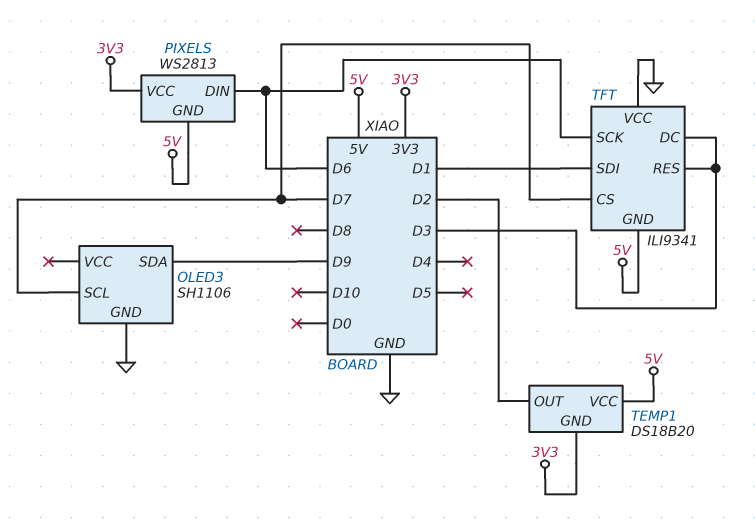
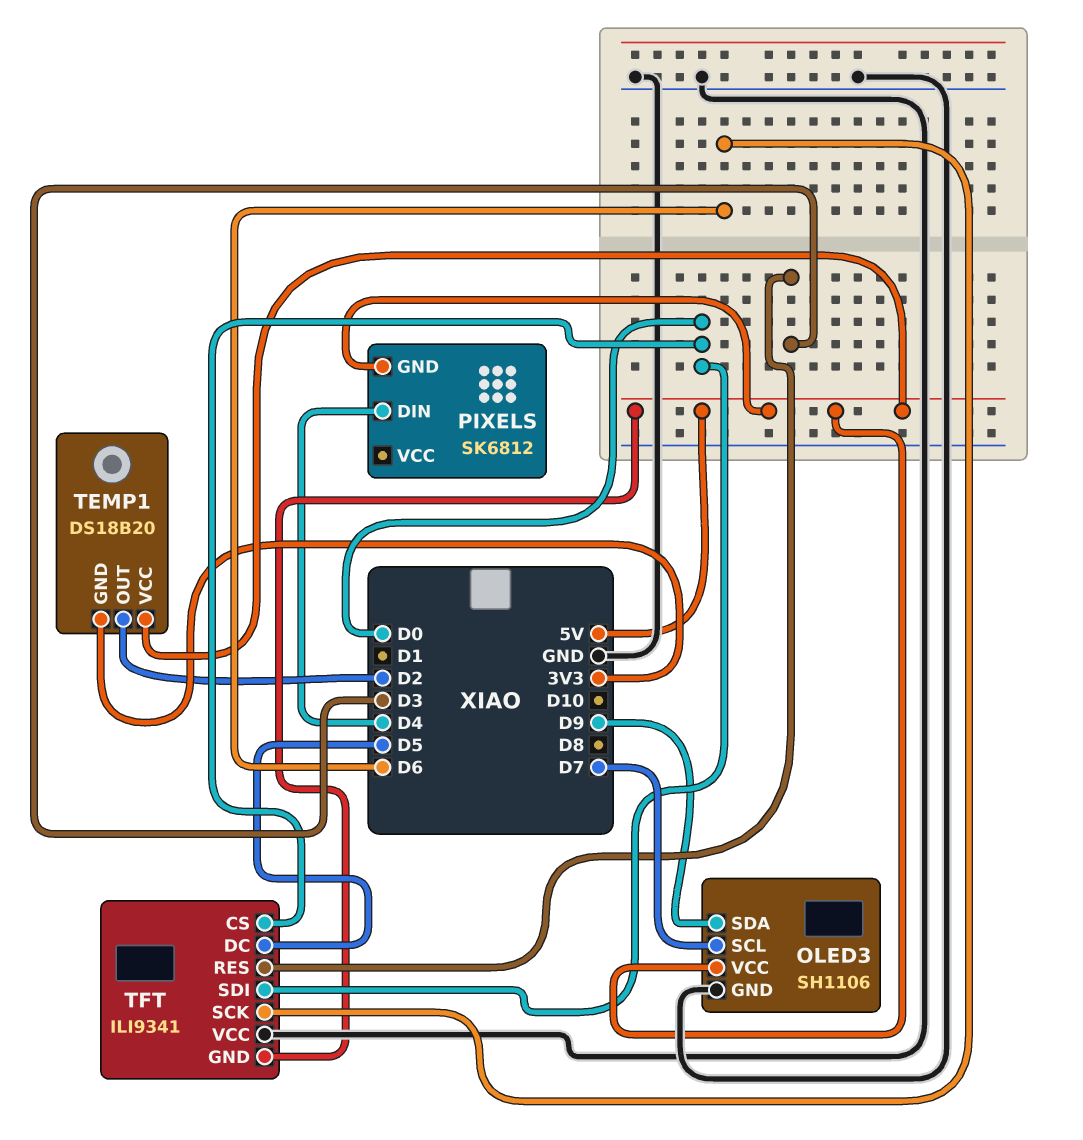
OLED3 pin VCC: none -> 5V
PIXELS: WS2813 -> SK6812
PIXELS pin DIN: D6 -> D4
PIXELS pin VCC: 3V3 -> none
TFT pin CS: D7 -> D0
TFT pin DC: D3 -> D5
TFT pin SDI: D1 -> D0

